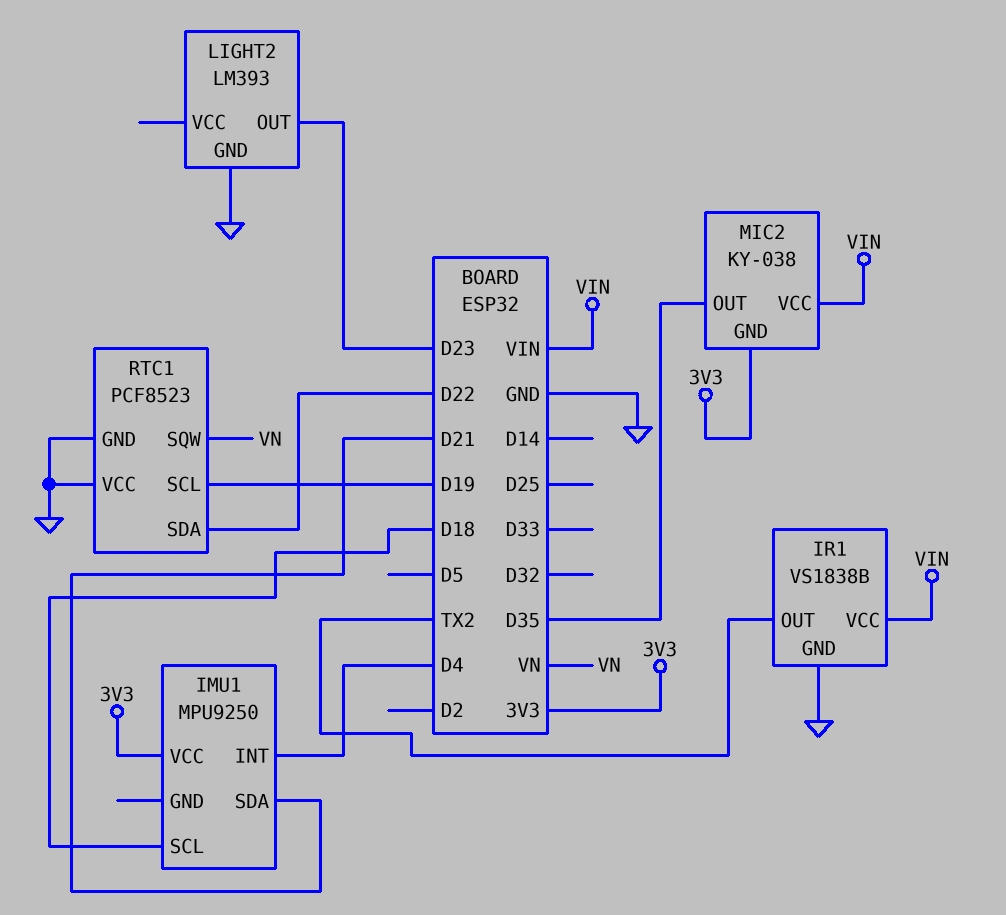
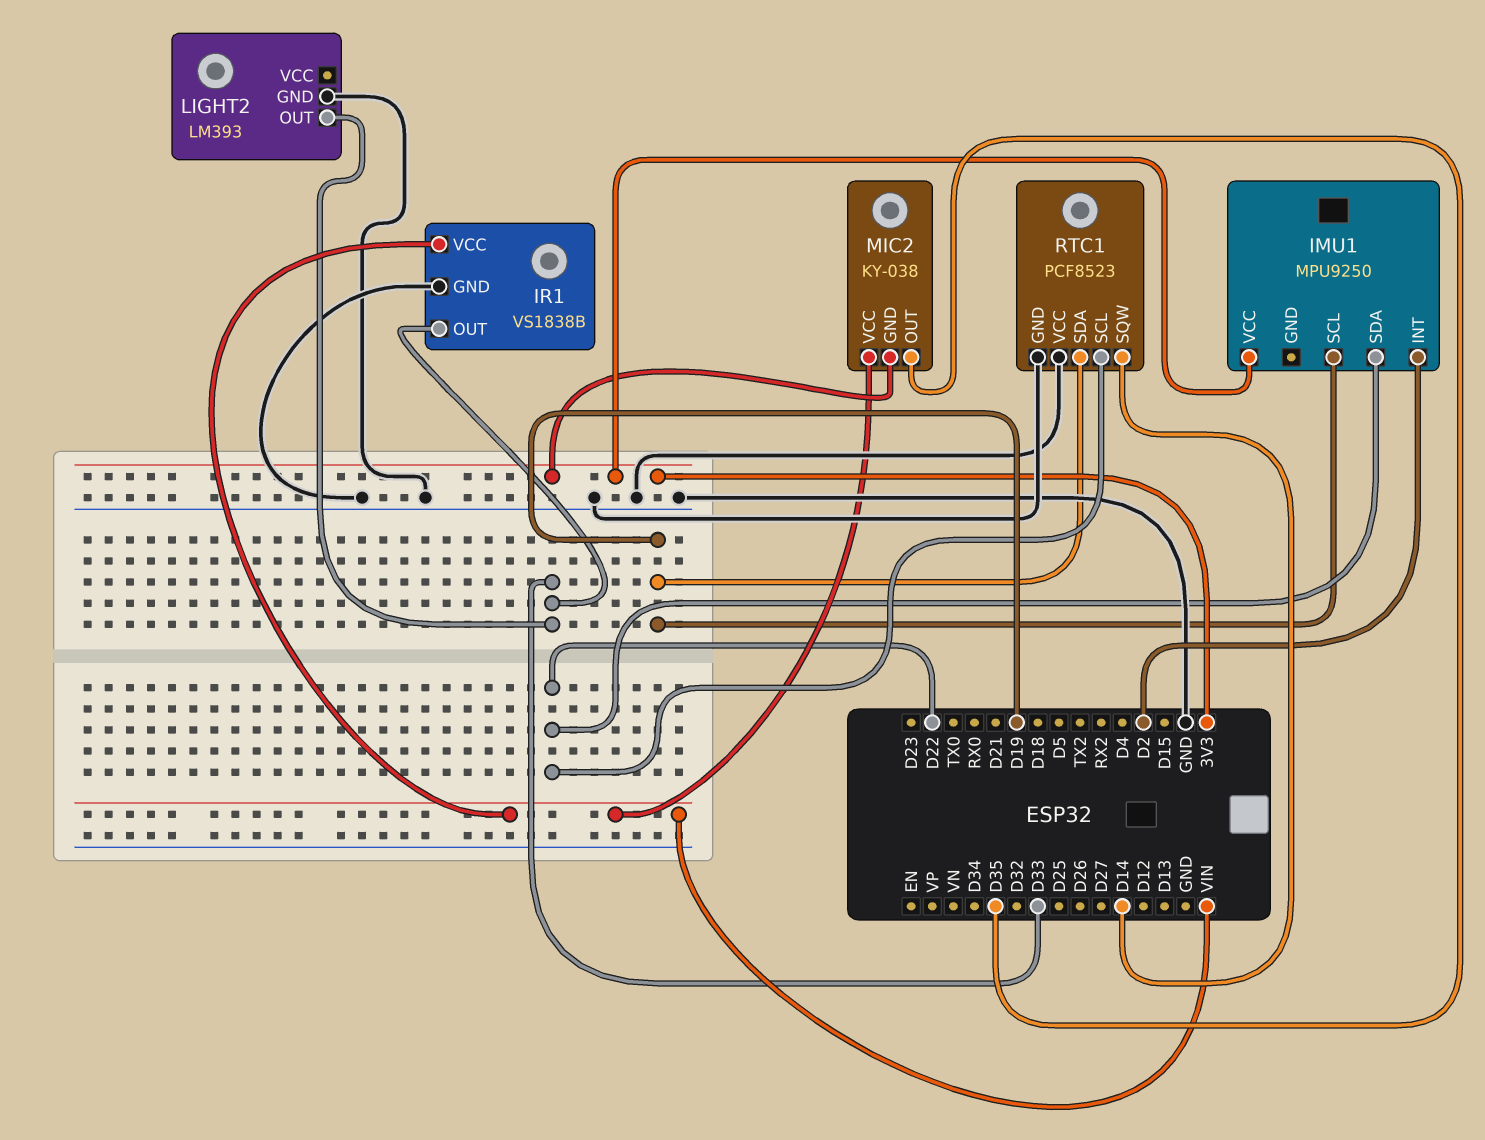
IMU1 pin INT: D4 -> D2
IMU1 pin SCL: D18 -> D19
IMU1 pin SDA: D21 -> D22
IR1 pin OUT: TX2 -> D33
LIGHT2 pin OUT: D23 -> D33
RTC1 pin SCL: D19 -> D22
RTC1 pin SDA: D22 -> D19
RTC1 pin SQW: VN -> D14

